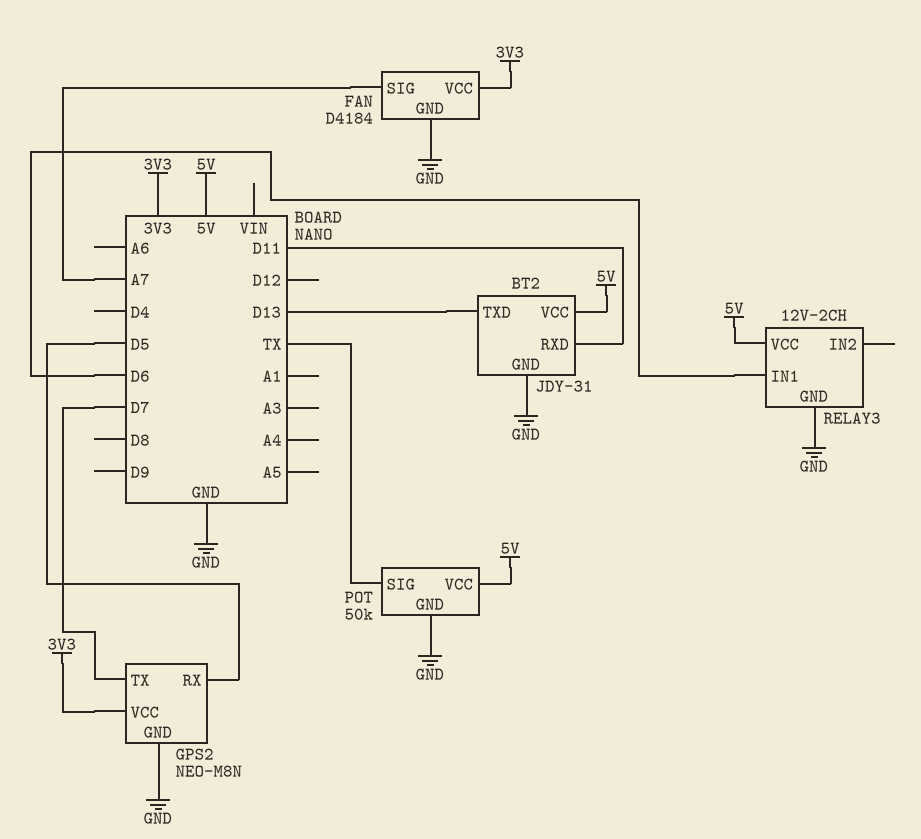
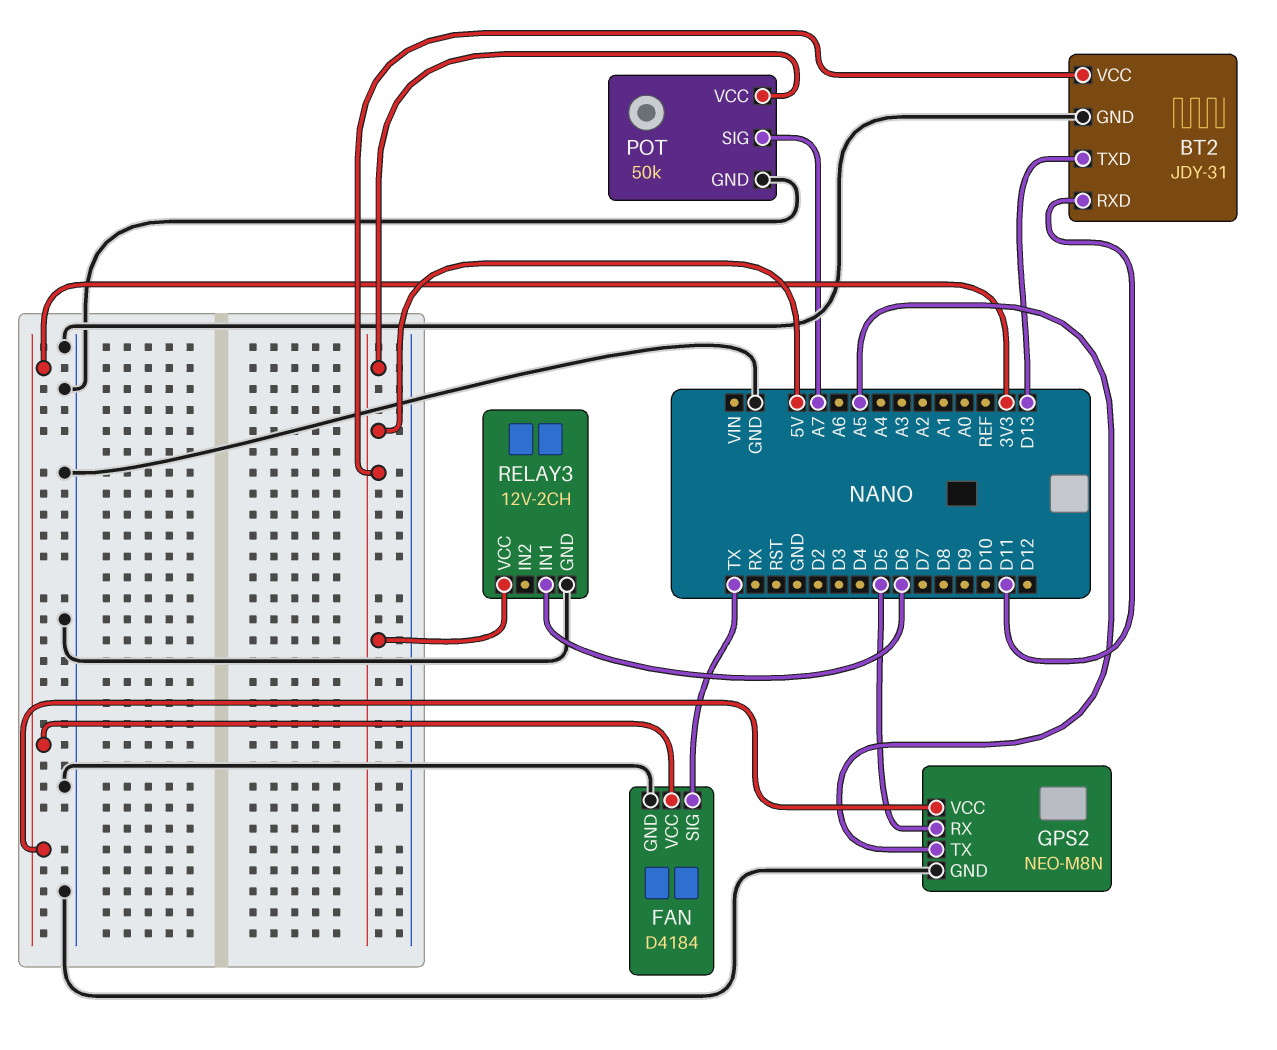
FAN pin SIG: A7 -> TX
GPS2 pin TX: D7 -> A5
POT pin SIG: TX -> A7

